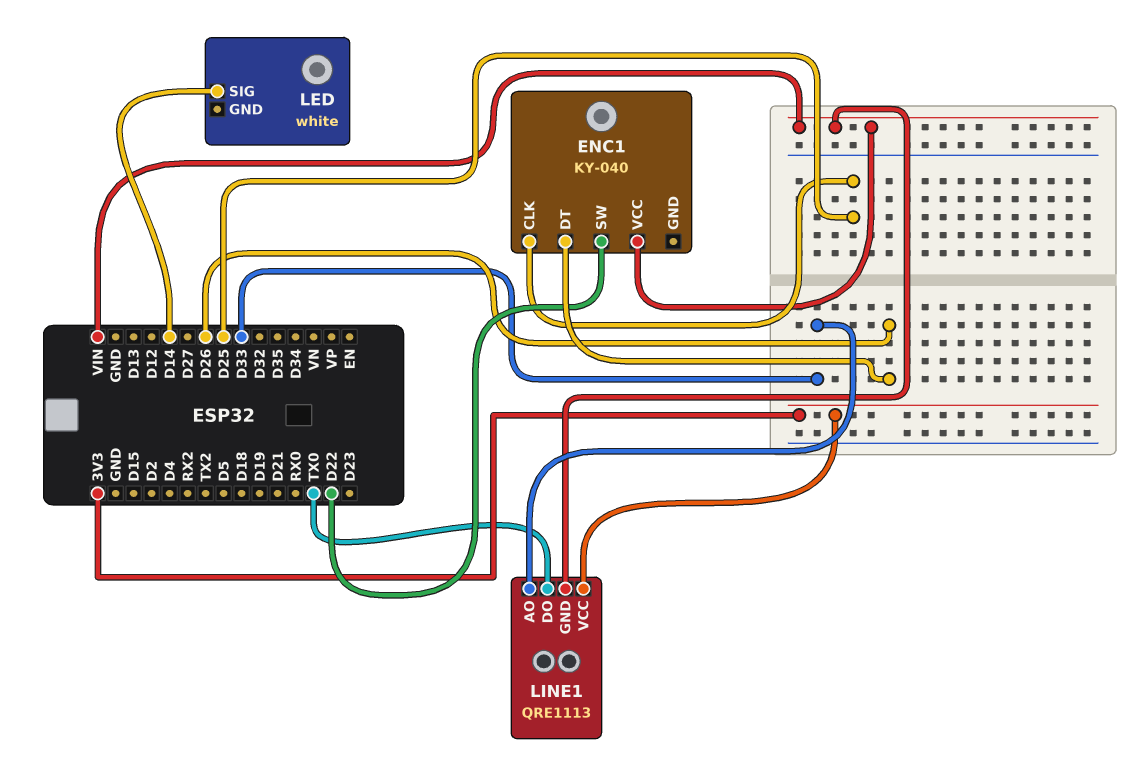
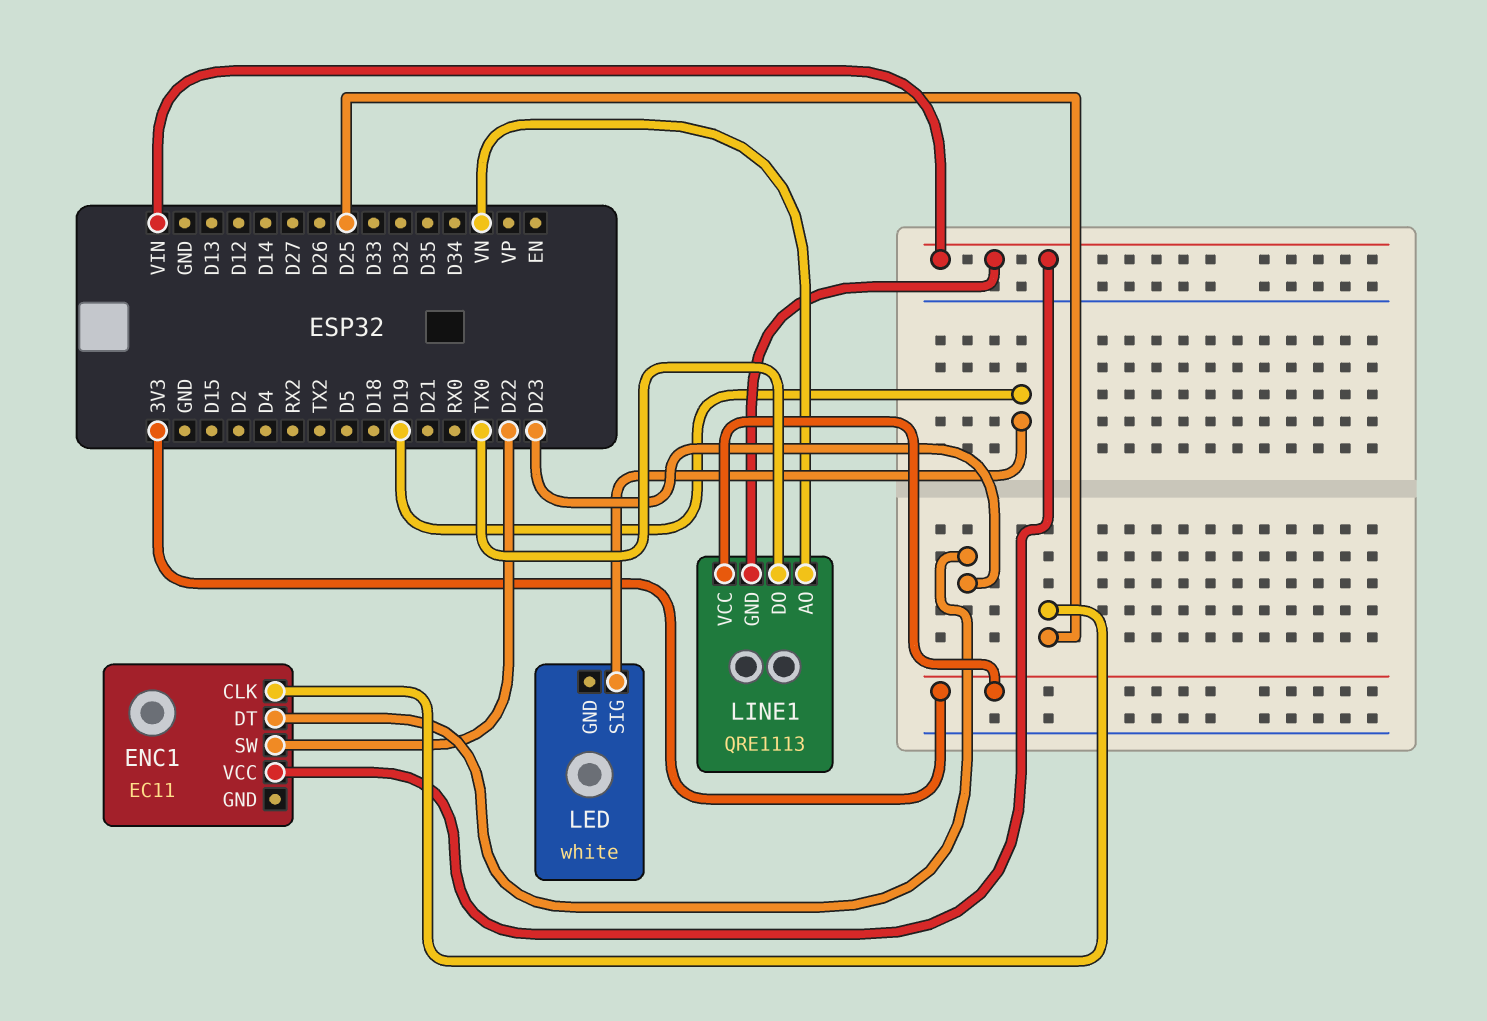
ENC1: KY-040 -> EC11
ENC1 pin DT: D26 -> D23
LED pin SIG: D14 -> D19
LINE1 pin AO: D33 -> VN

